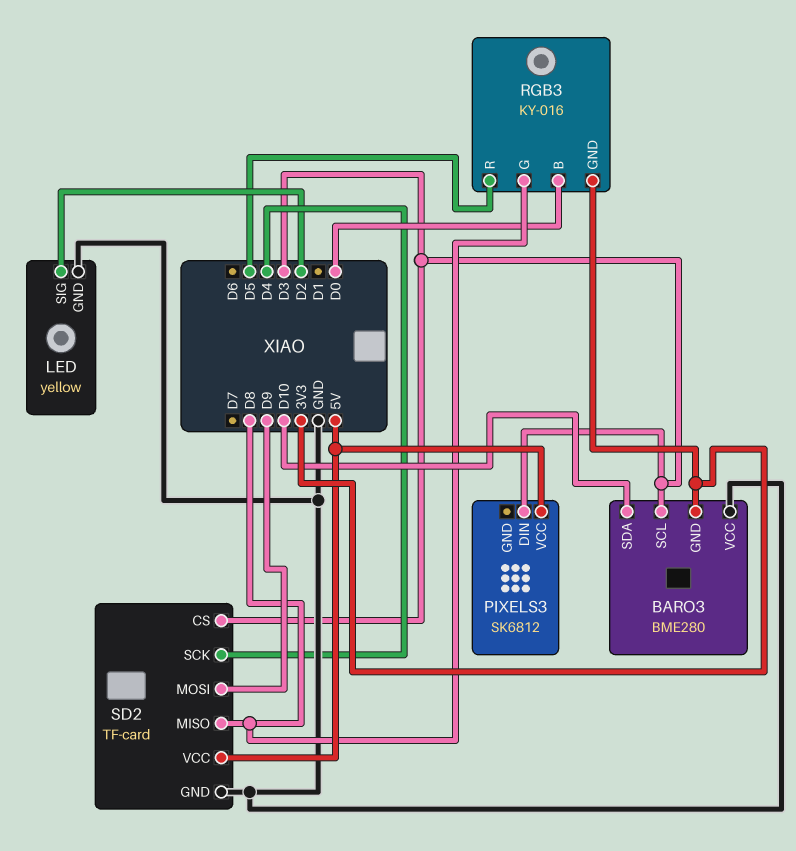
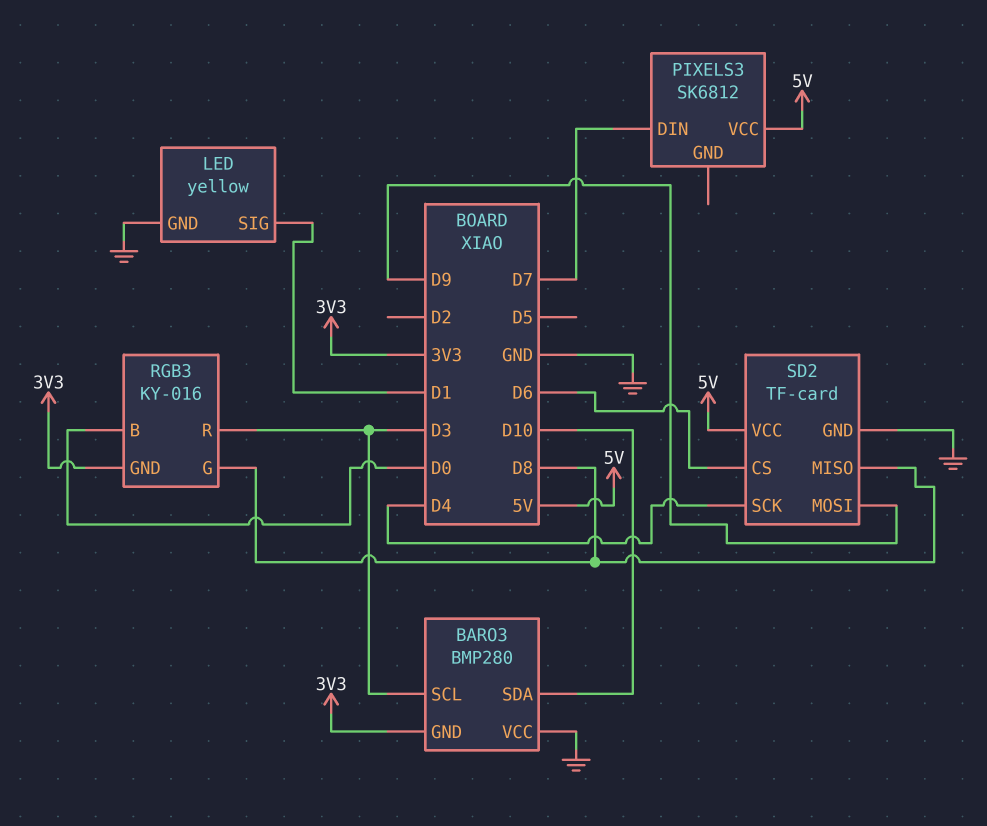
BARO3: BME280 -> BMP280
LED pin SIG: D2 -> D1
PIXELS3 pin DIN: D3 -> D7
RGB3 pin R: D5 -> D3
SD2 pin CS: D3 -> D6

